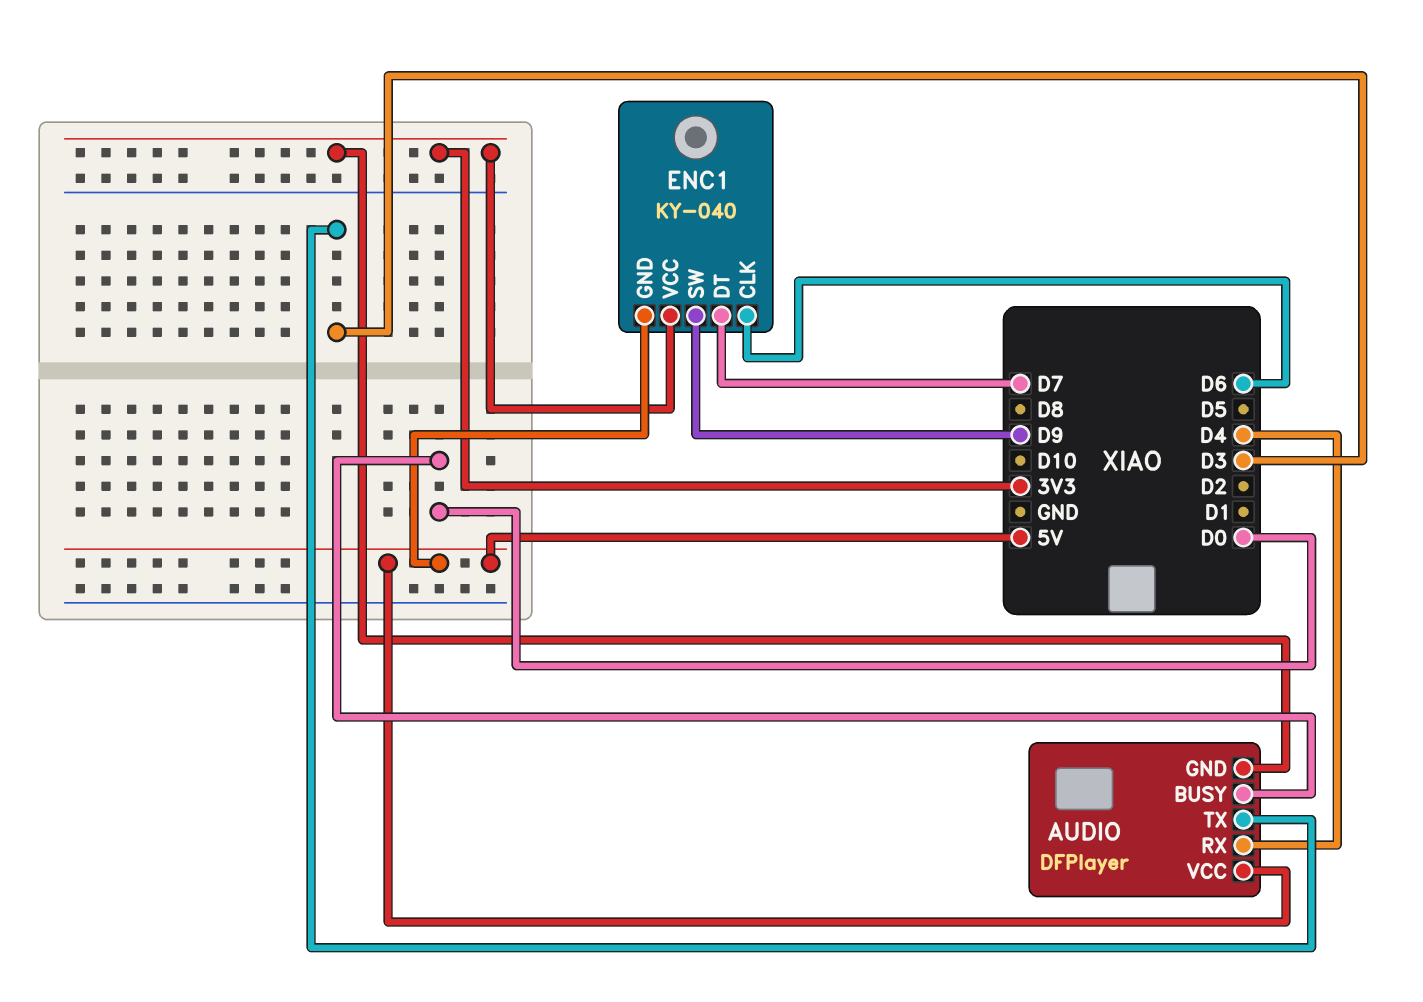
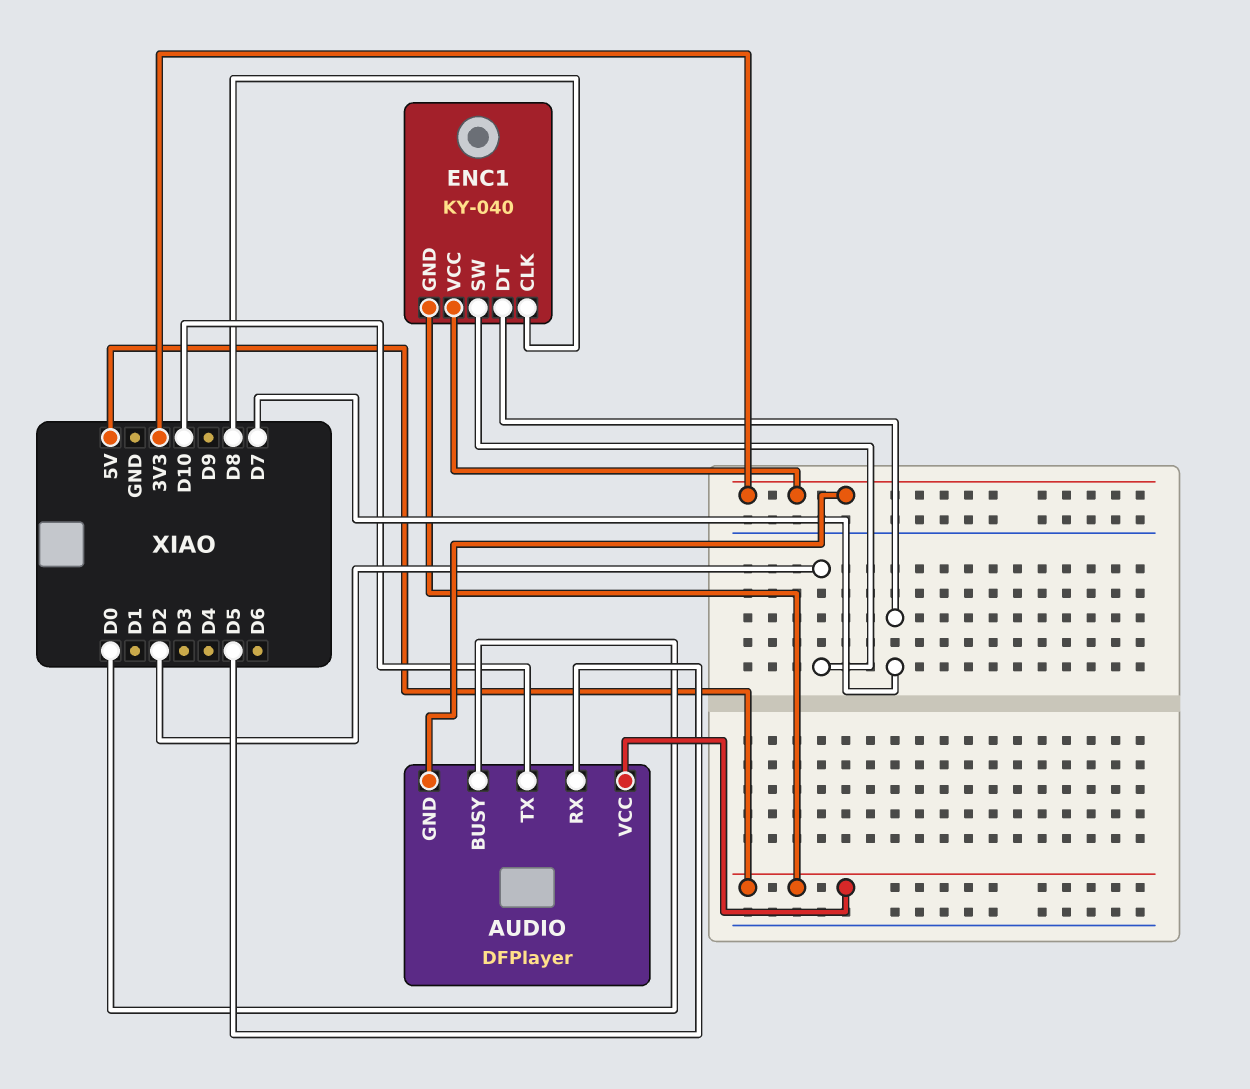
AUDIO pin RX: D4 -> D5
AUDIO pin TX: D3 -> D10
ENC1 pin CLK: D6 -> D8
ENC1 pin SW: D9 -> D2

